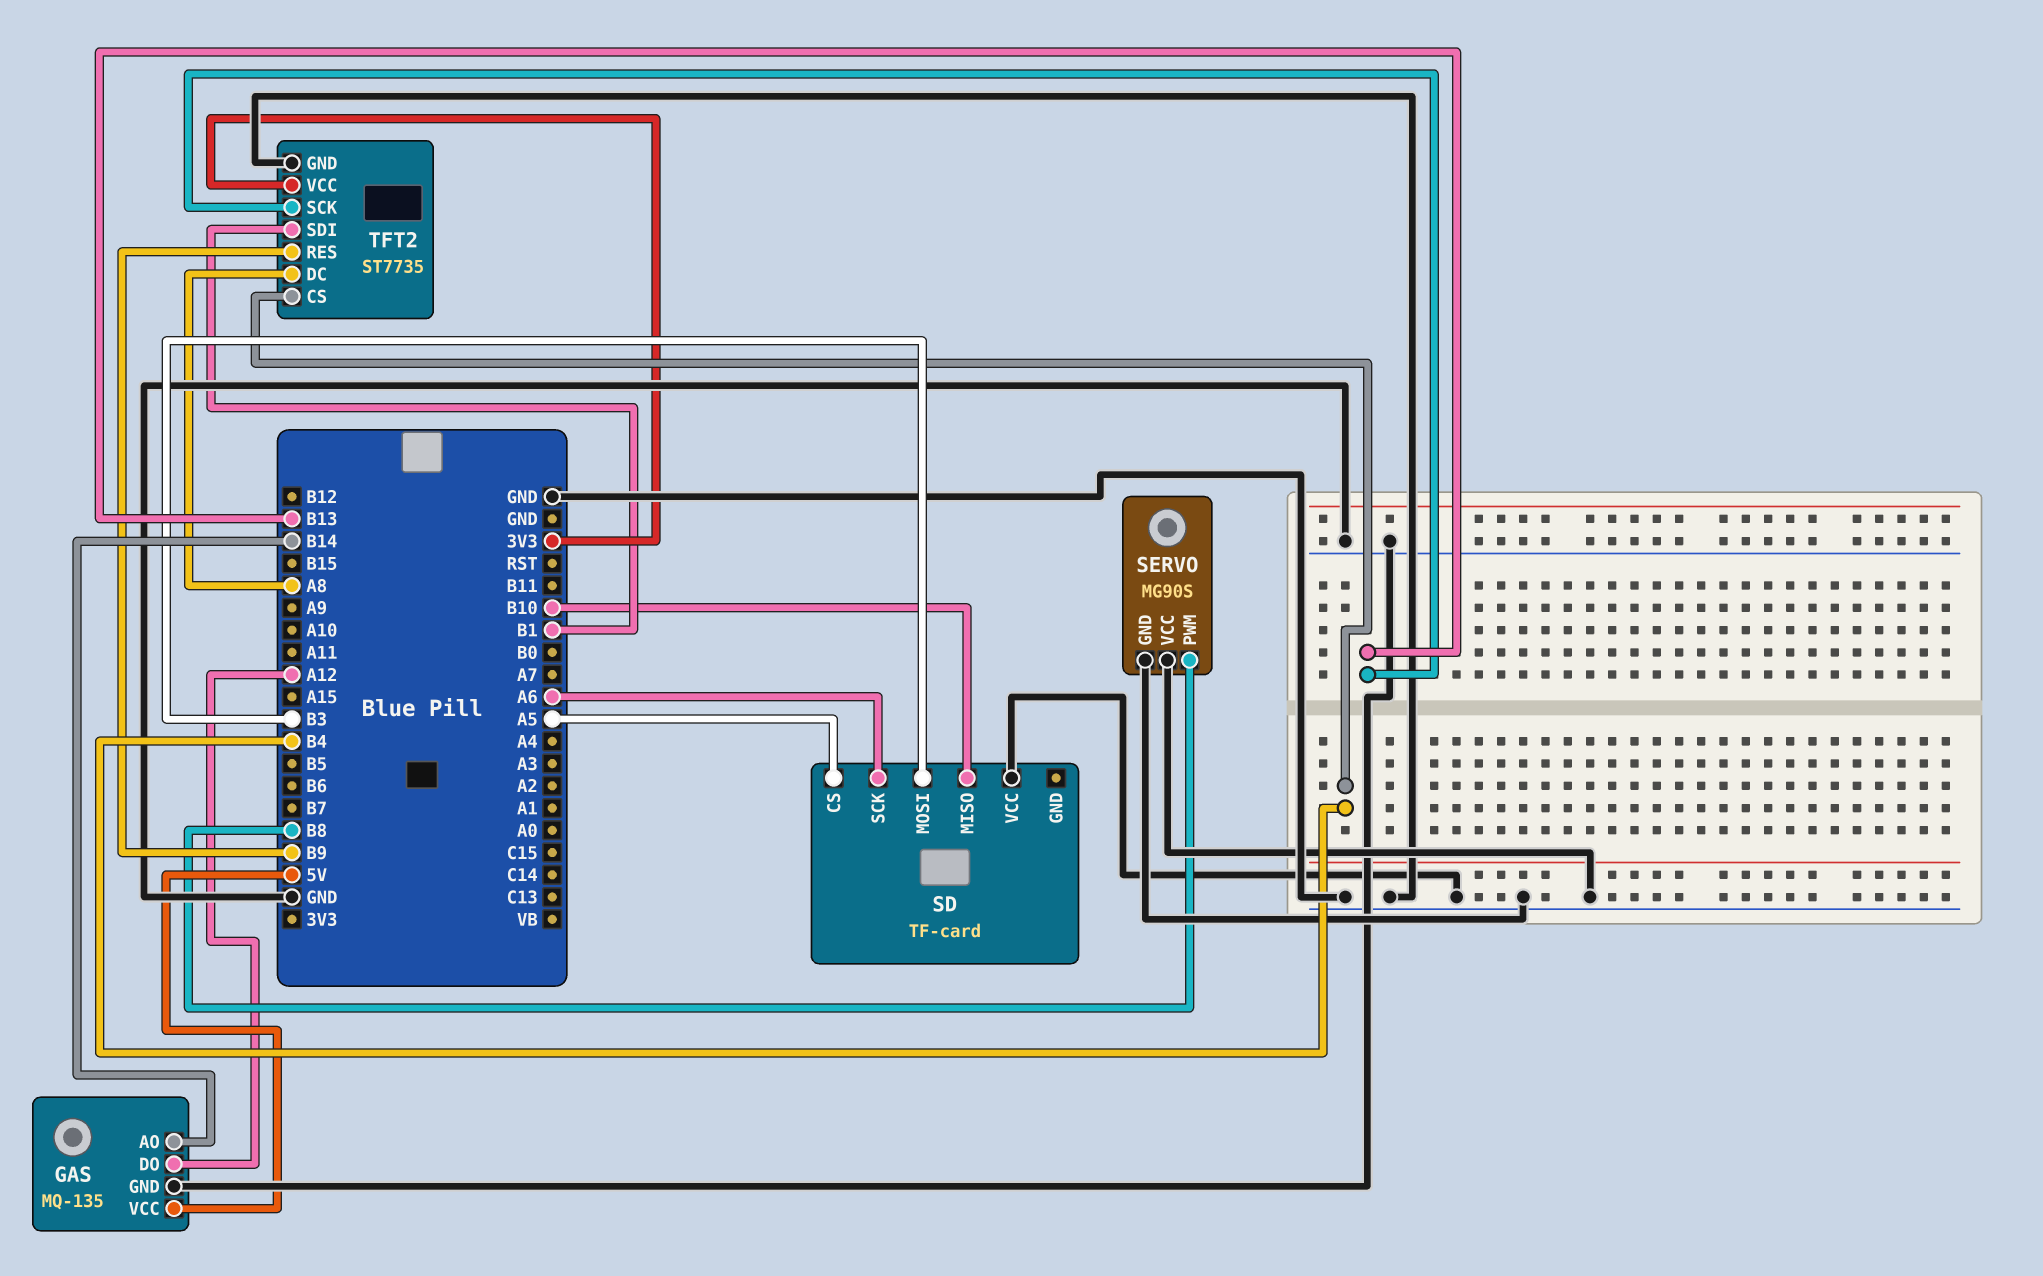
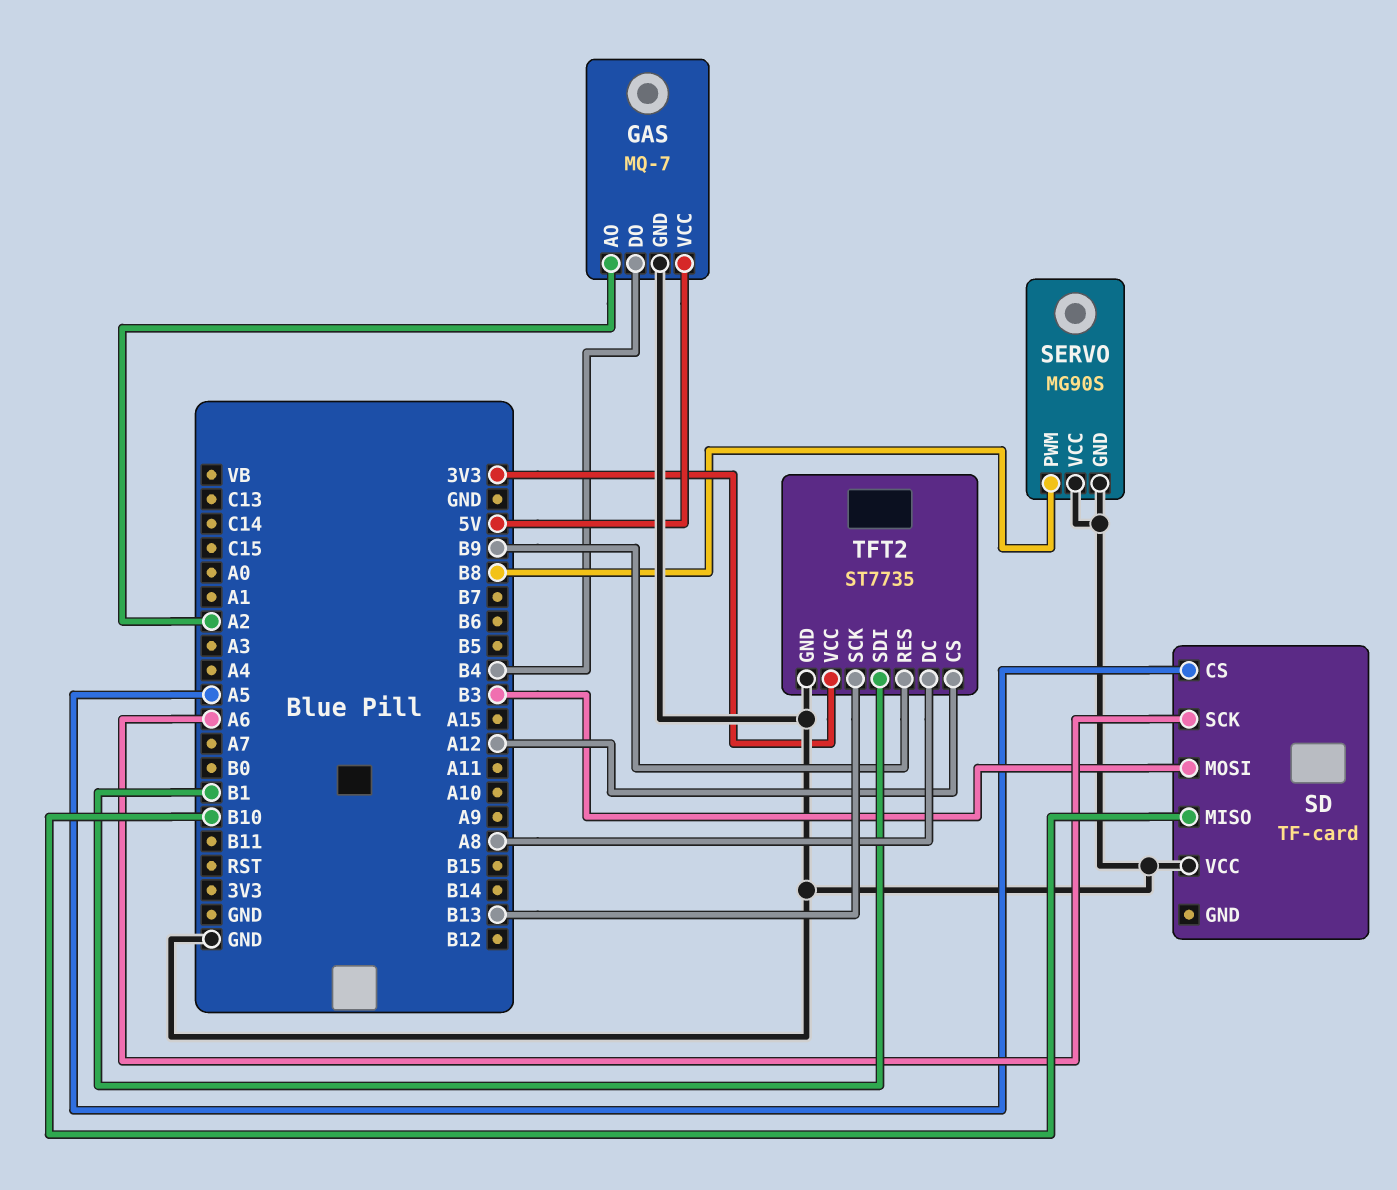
GAS: MQ-135 -> MQ-7
GAS pin AO: B14 -> A2
GAS pin DO: A12 -> B4
TFT2 pin CS: B4 -> A12

